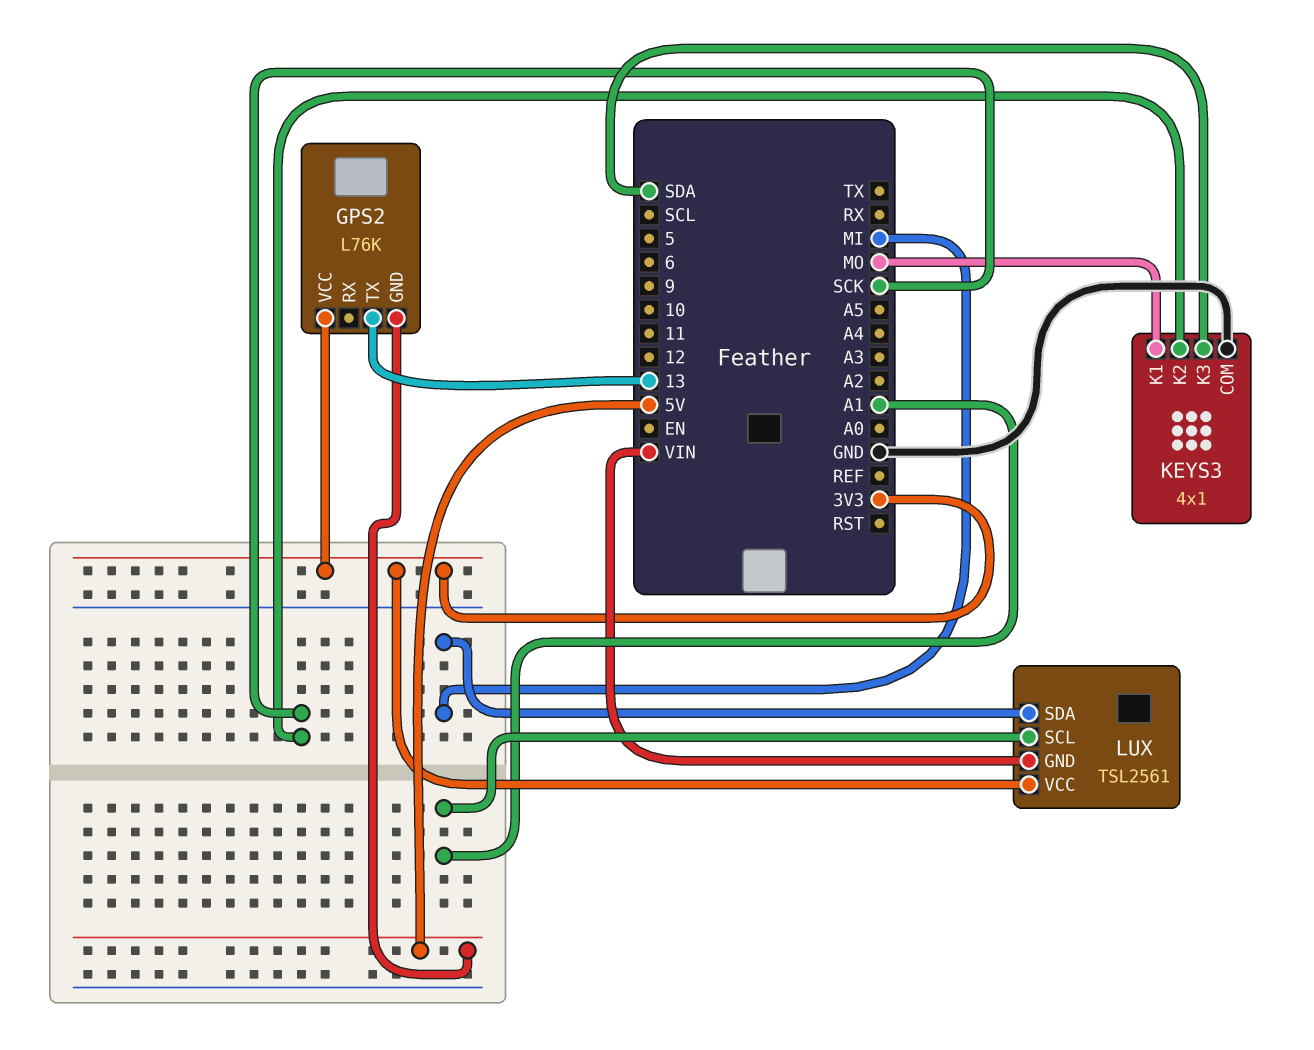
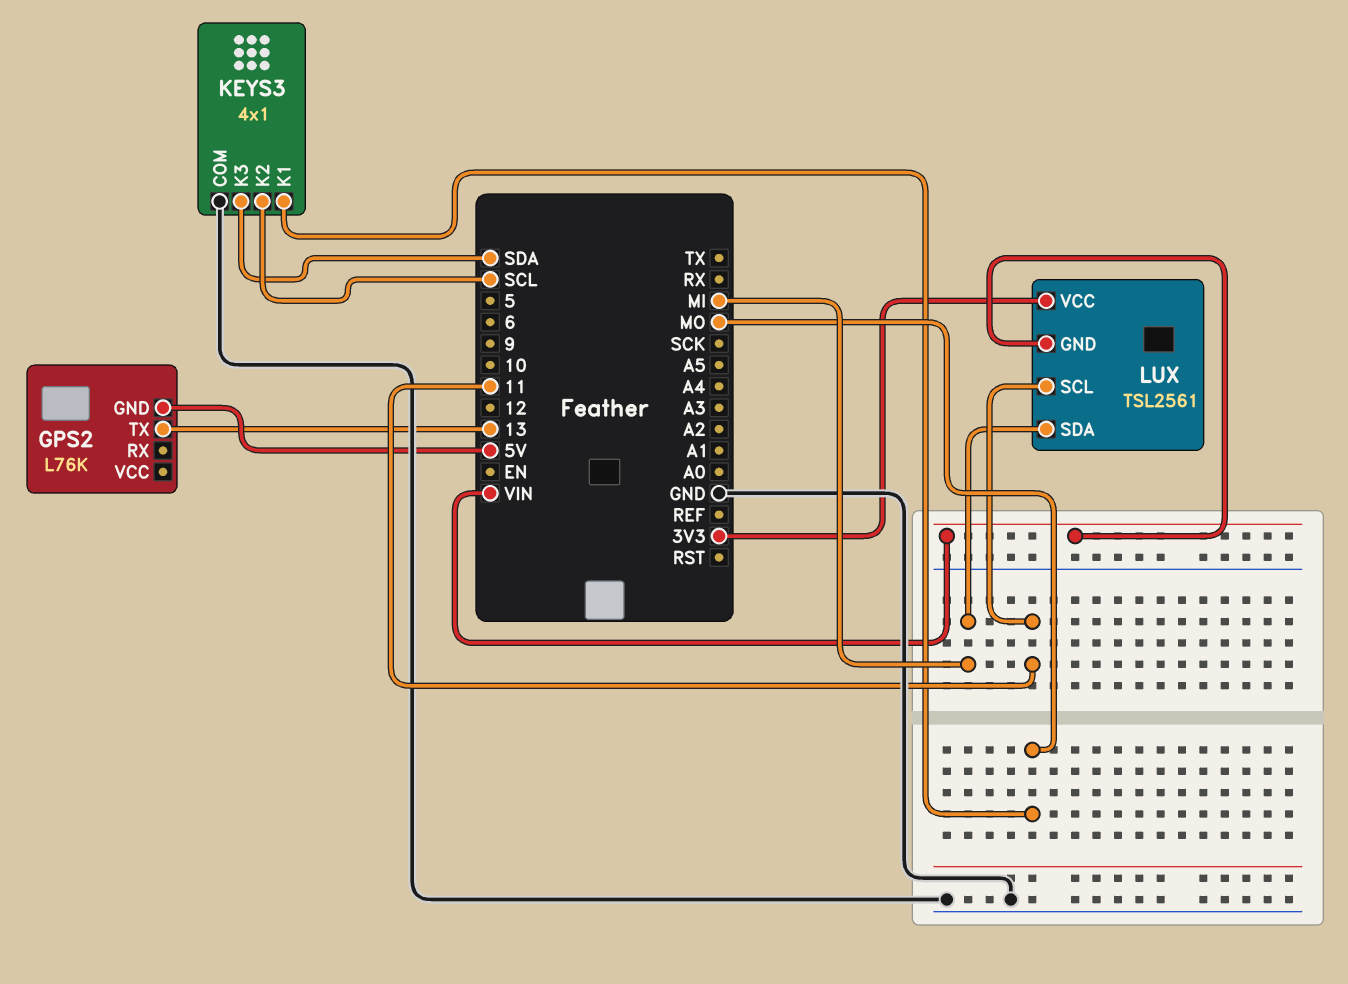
GPS2 pin VCC: 3V3 -> none
KEYS3 pin K2: SCK -> SCL
LUX pin SCL: A1 -> 11

